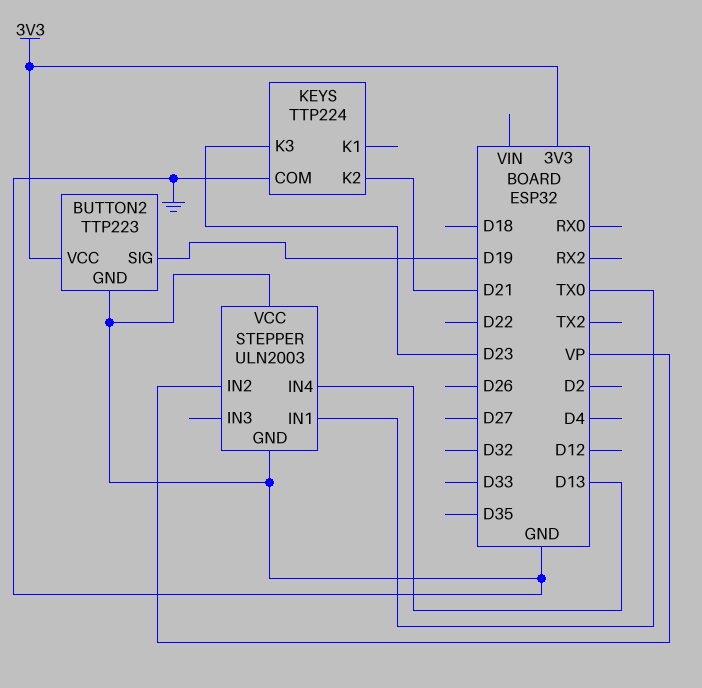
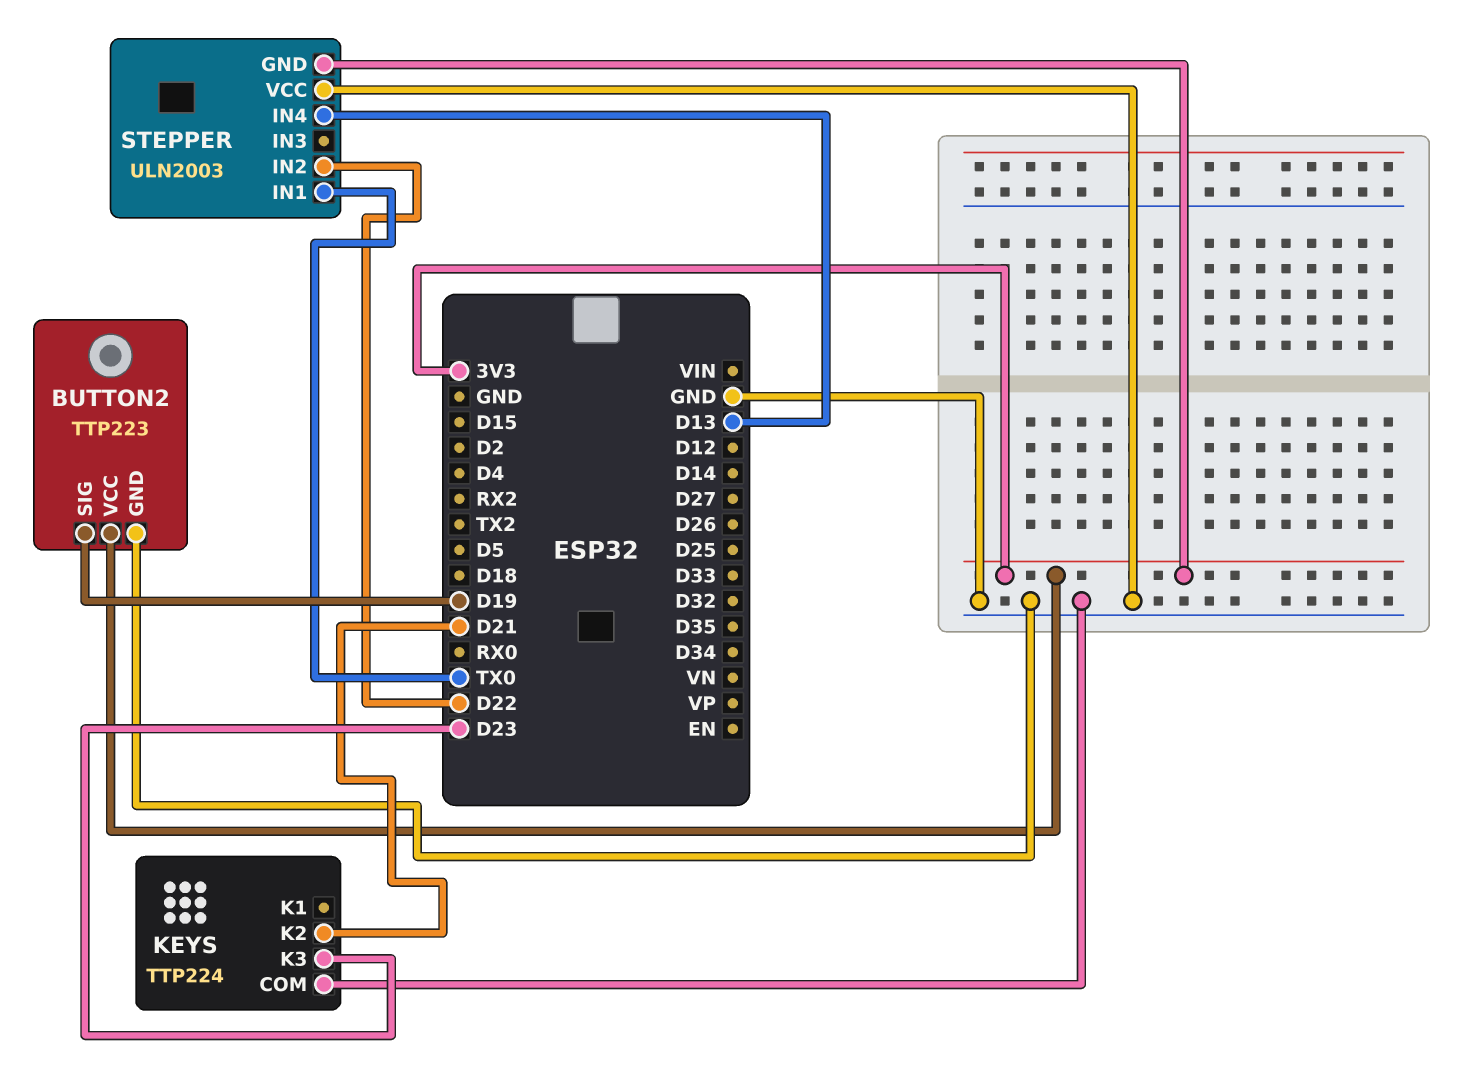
STEPPER pin GND: GND -> 3V3
STEPPER pin IN2: VP -> D22

